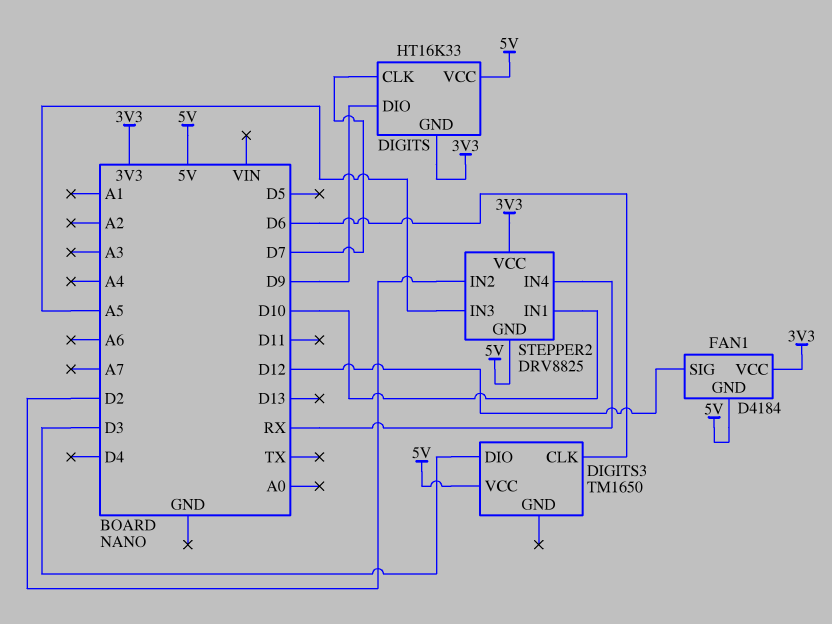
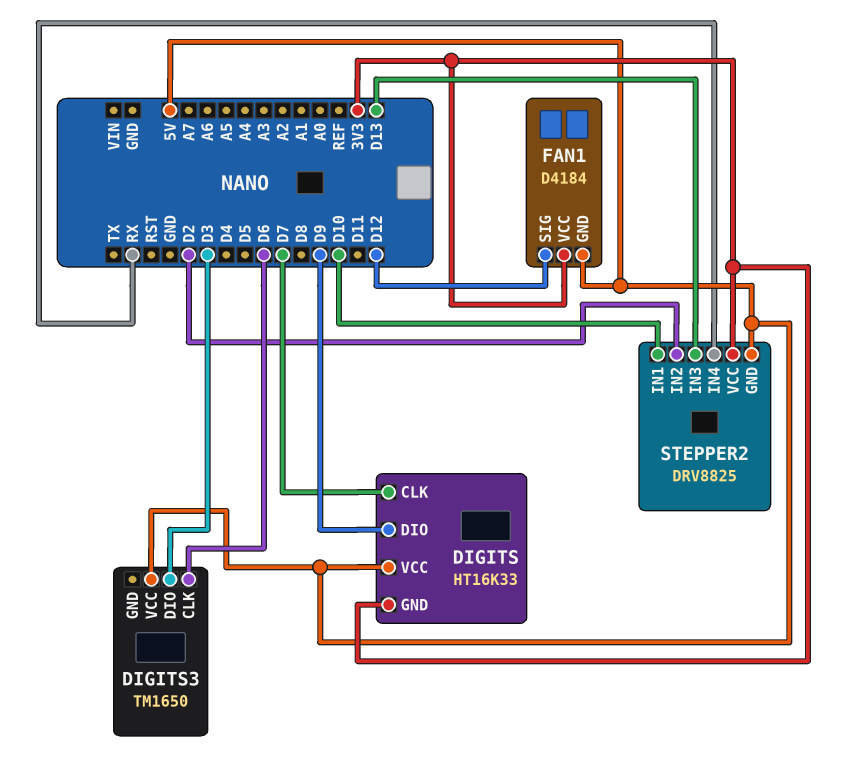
STEPPER2 pin IN3: A5 -> D13

